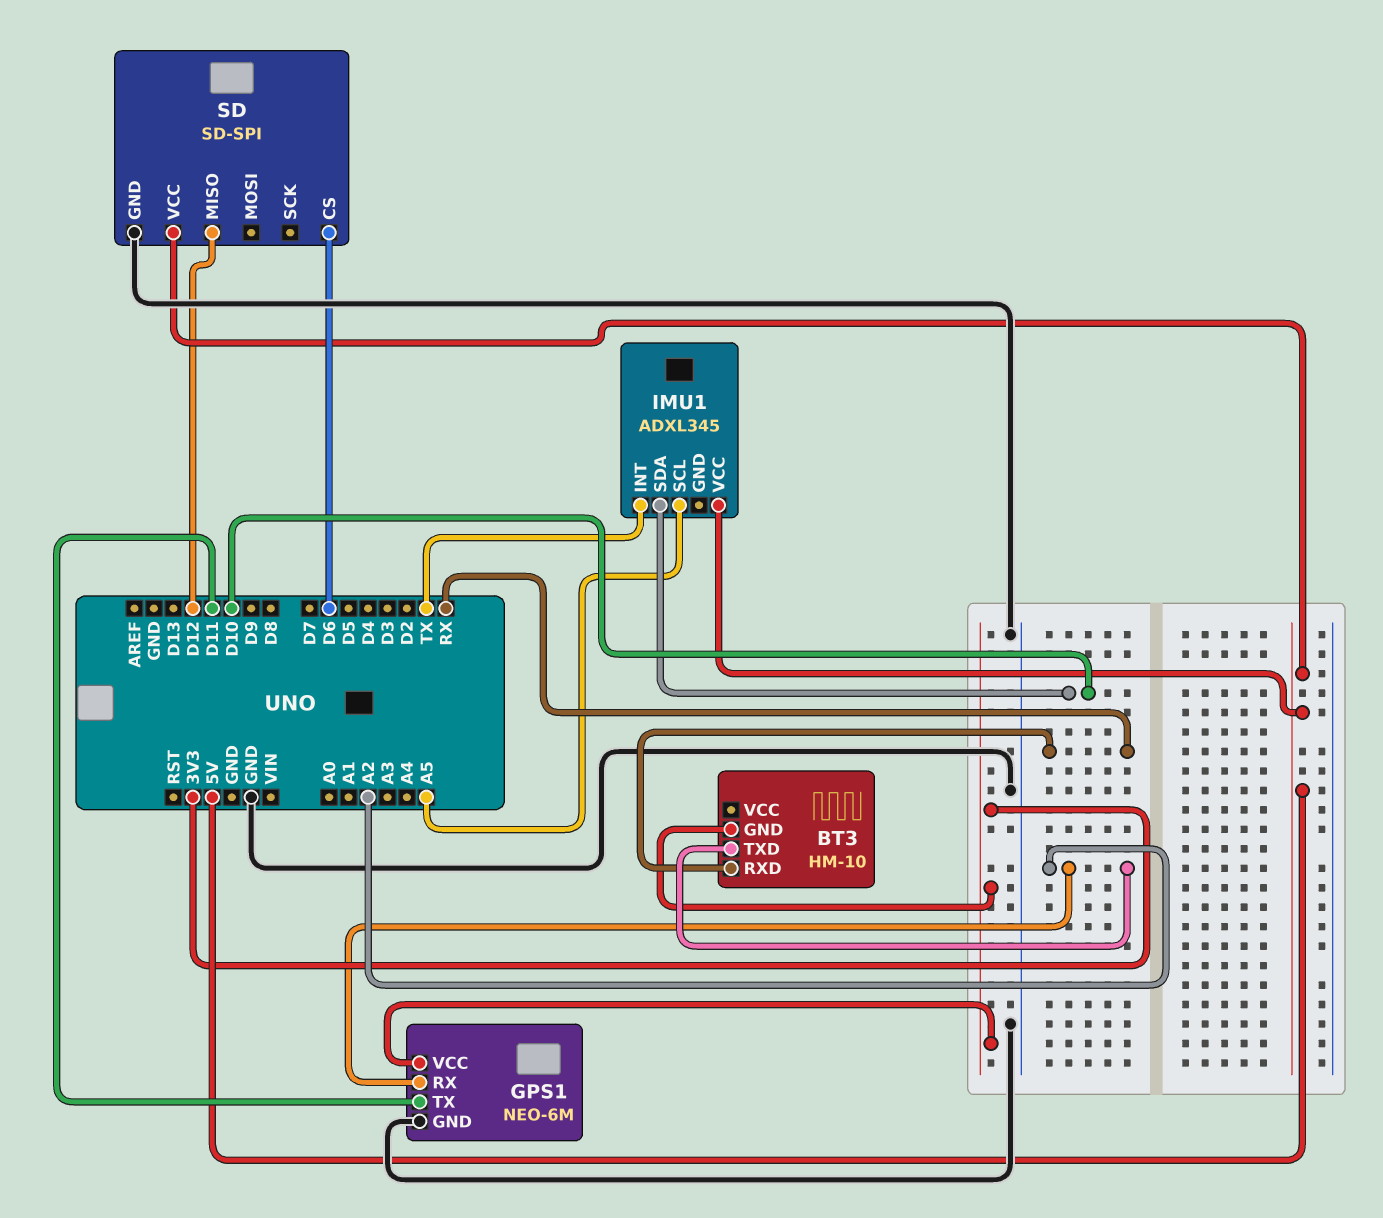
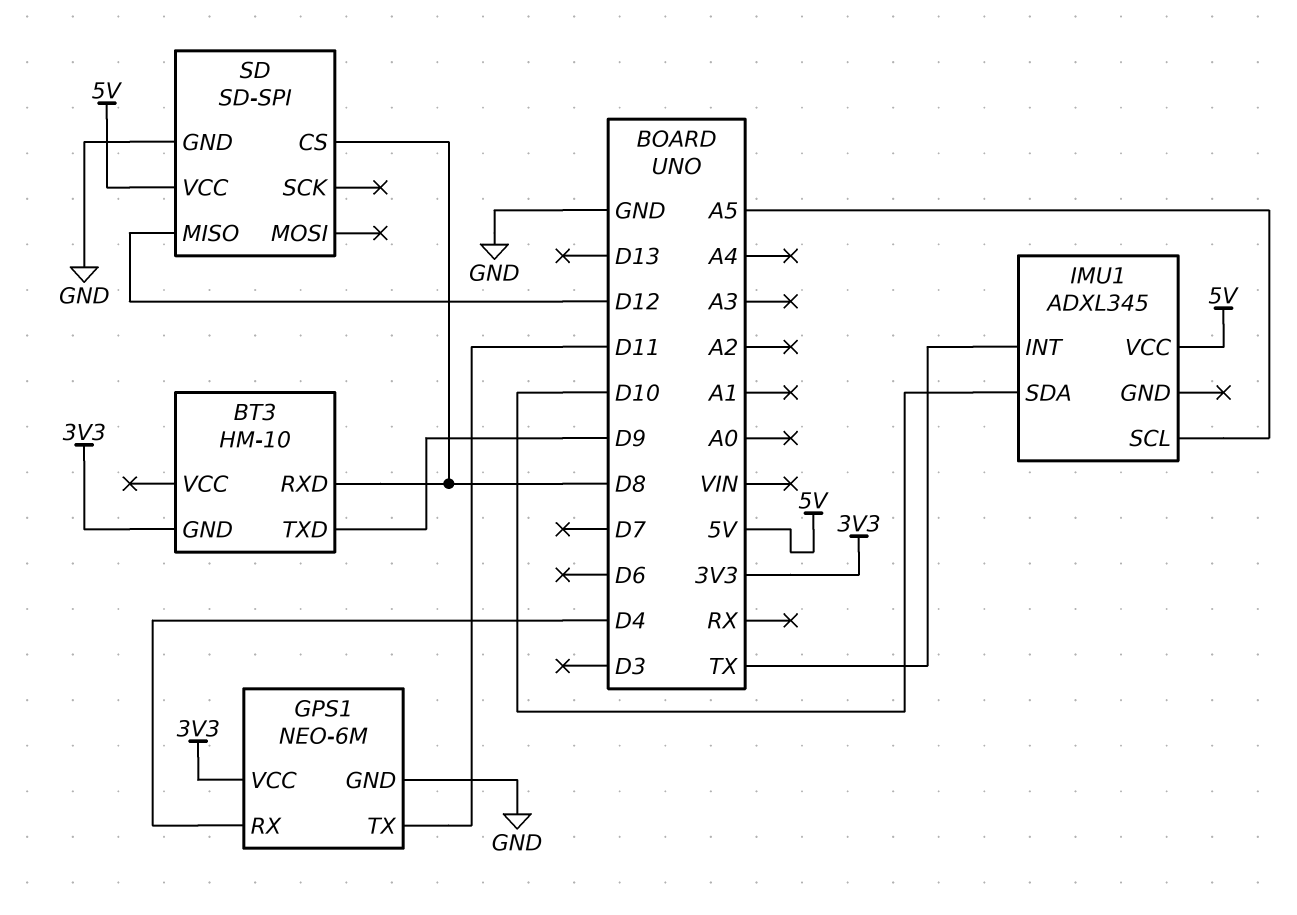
BT3 pin RXD: RX -> D8
BT3 pin TXD: A2 -> D9
GPS1 pin RX: A2 -> D4
SD pin CS: D6 -> D8

